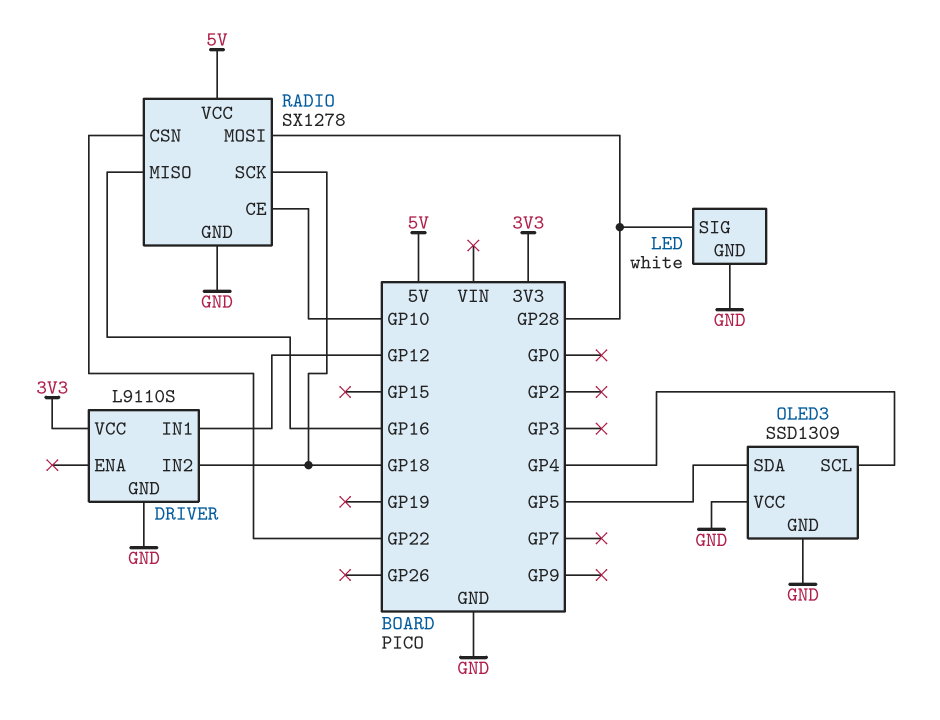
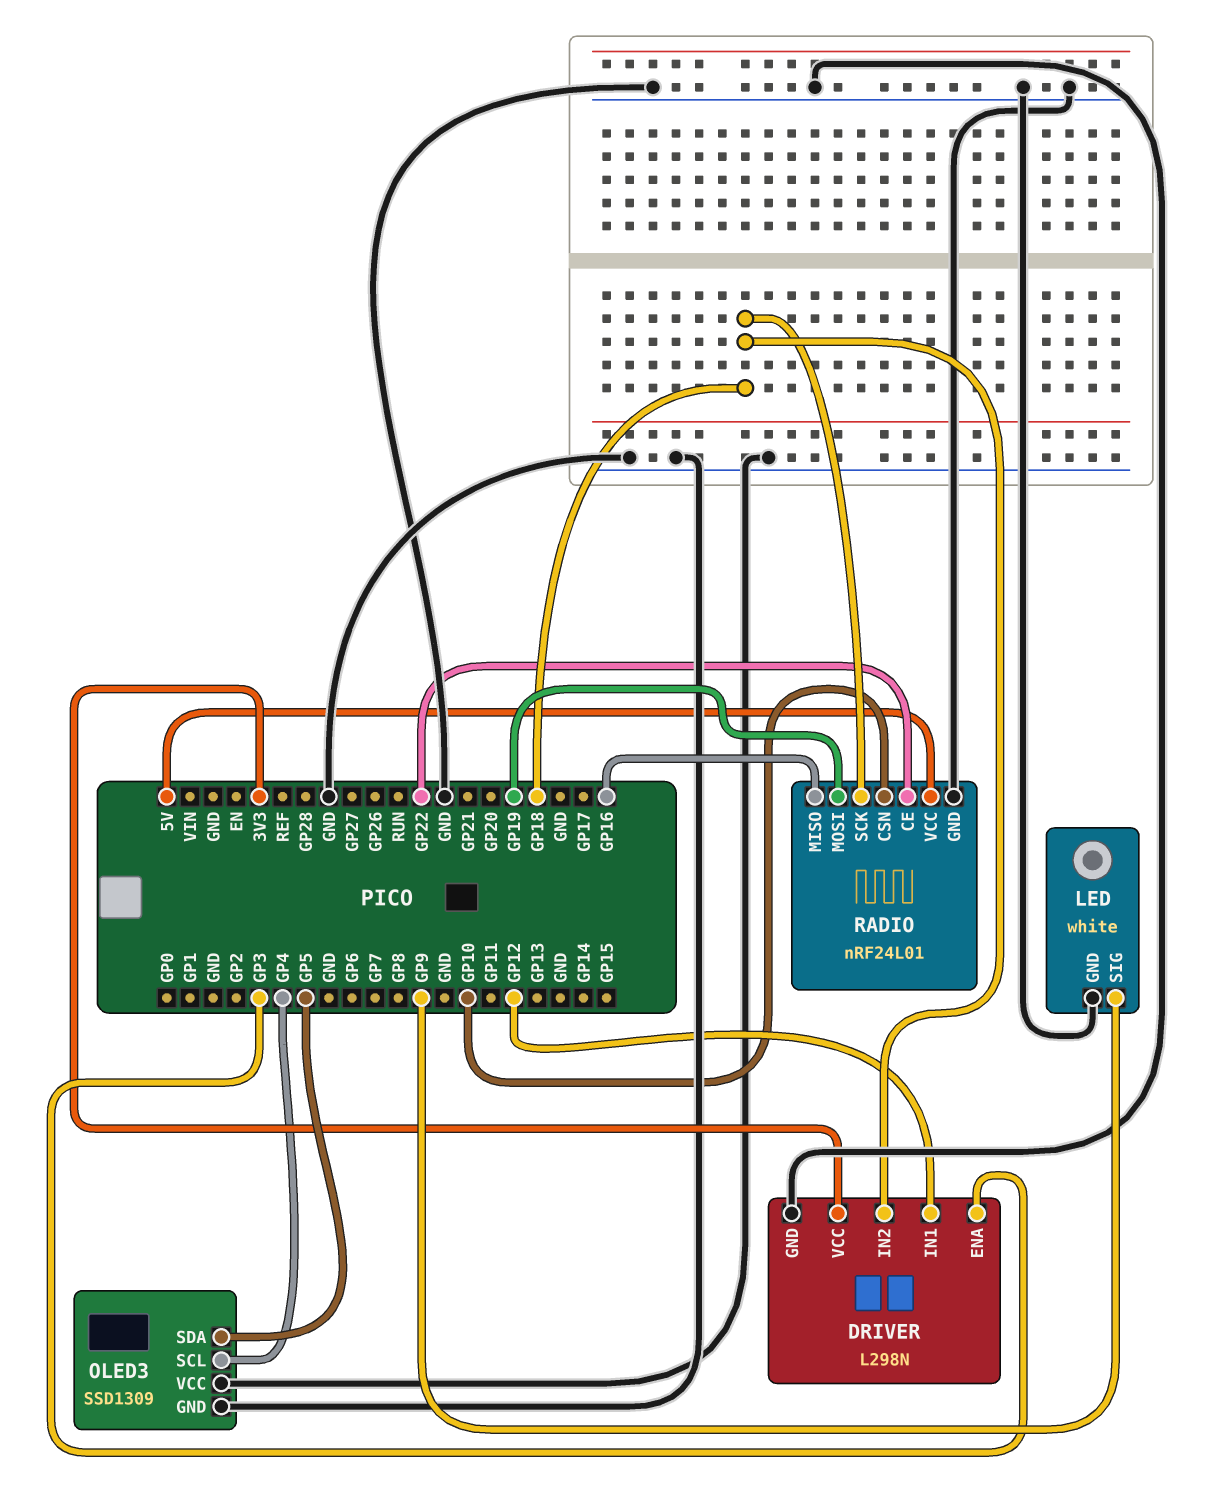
DRIVER: L9110S -> L298N
DRIVER pin ENA: none -> GP3
LED pin SIG: GP28 -> GP9
RADIO: SX1278 -> nRF24L01
RADIO pin CE: GP10 -> GP22
RADIO pin CSN: GP22 -> GP10
RADIO pin MOSI: GP28 -> GP19

